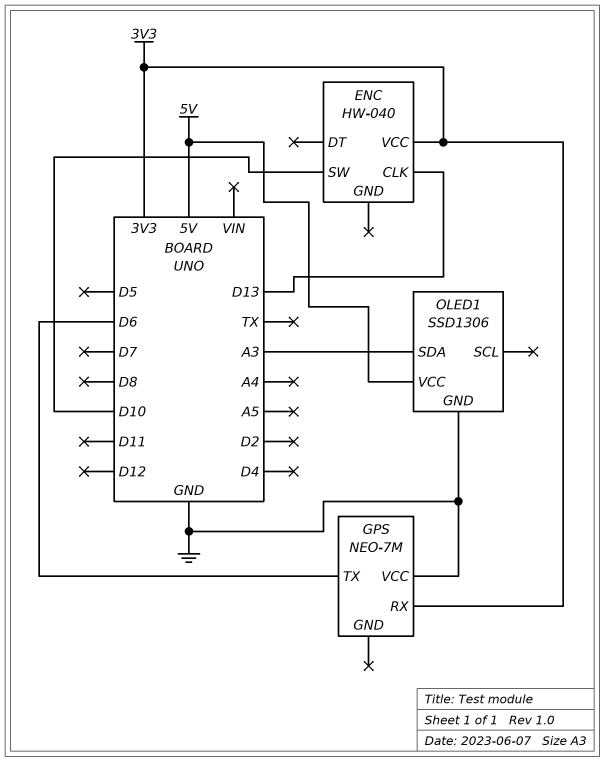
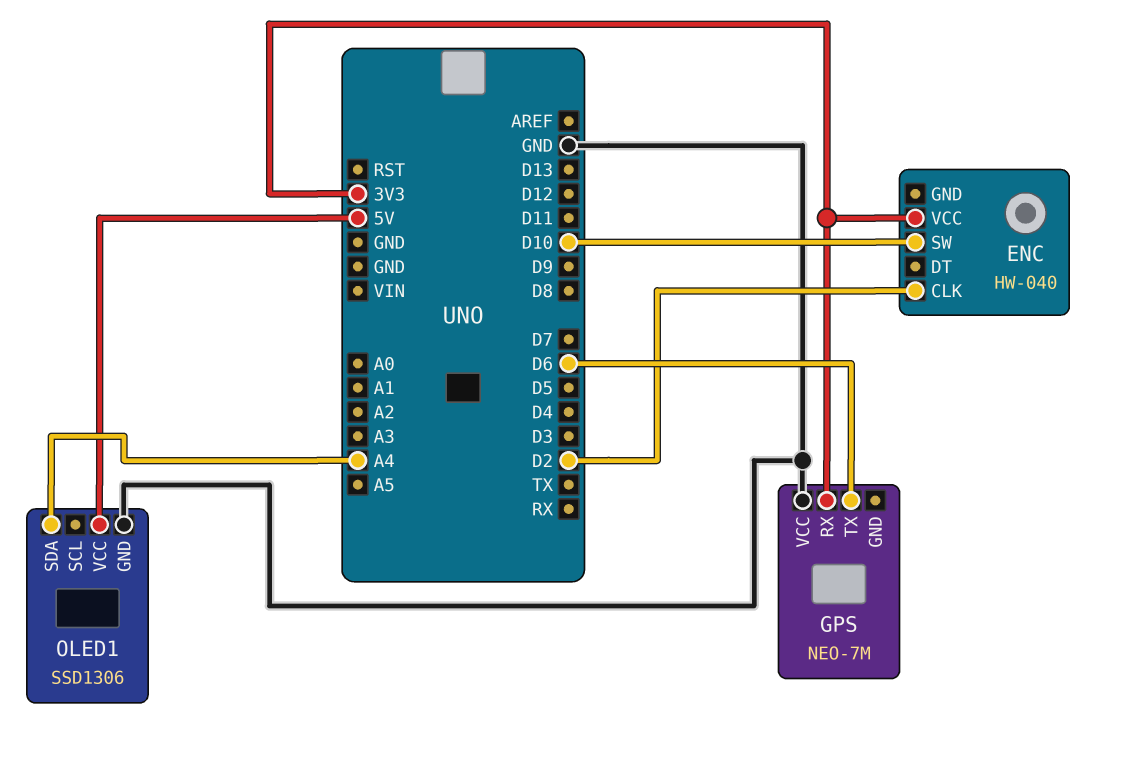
ENC pin CLK: D13 -> D2
OLED1 pin SDA: A3 -> A4

